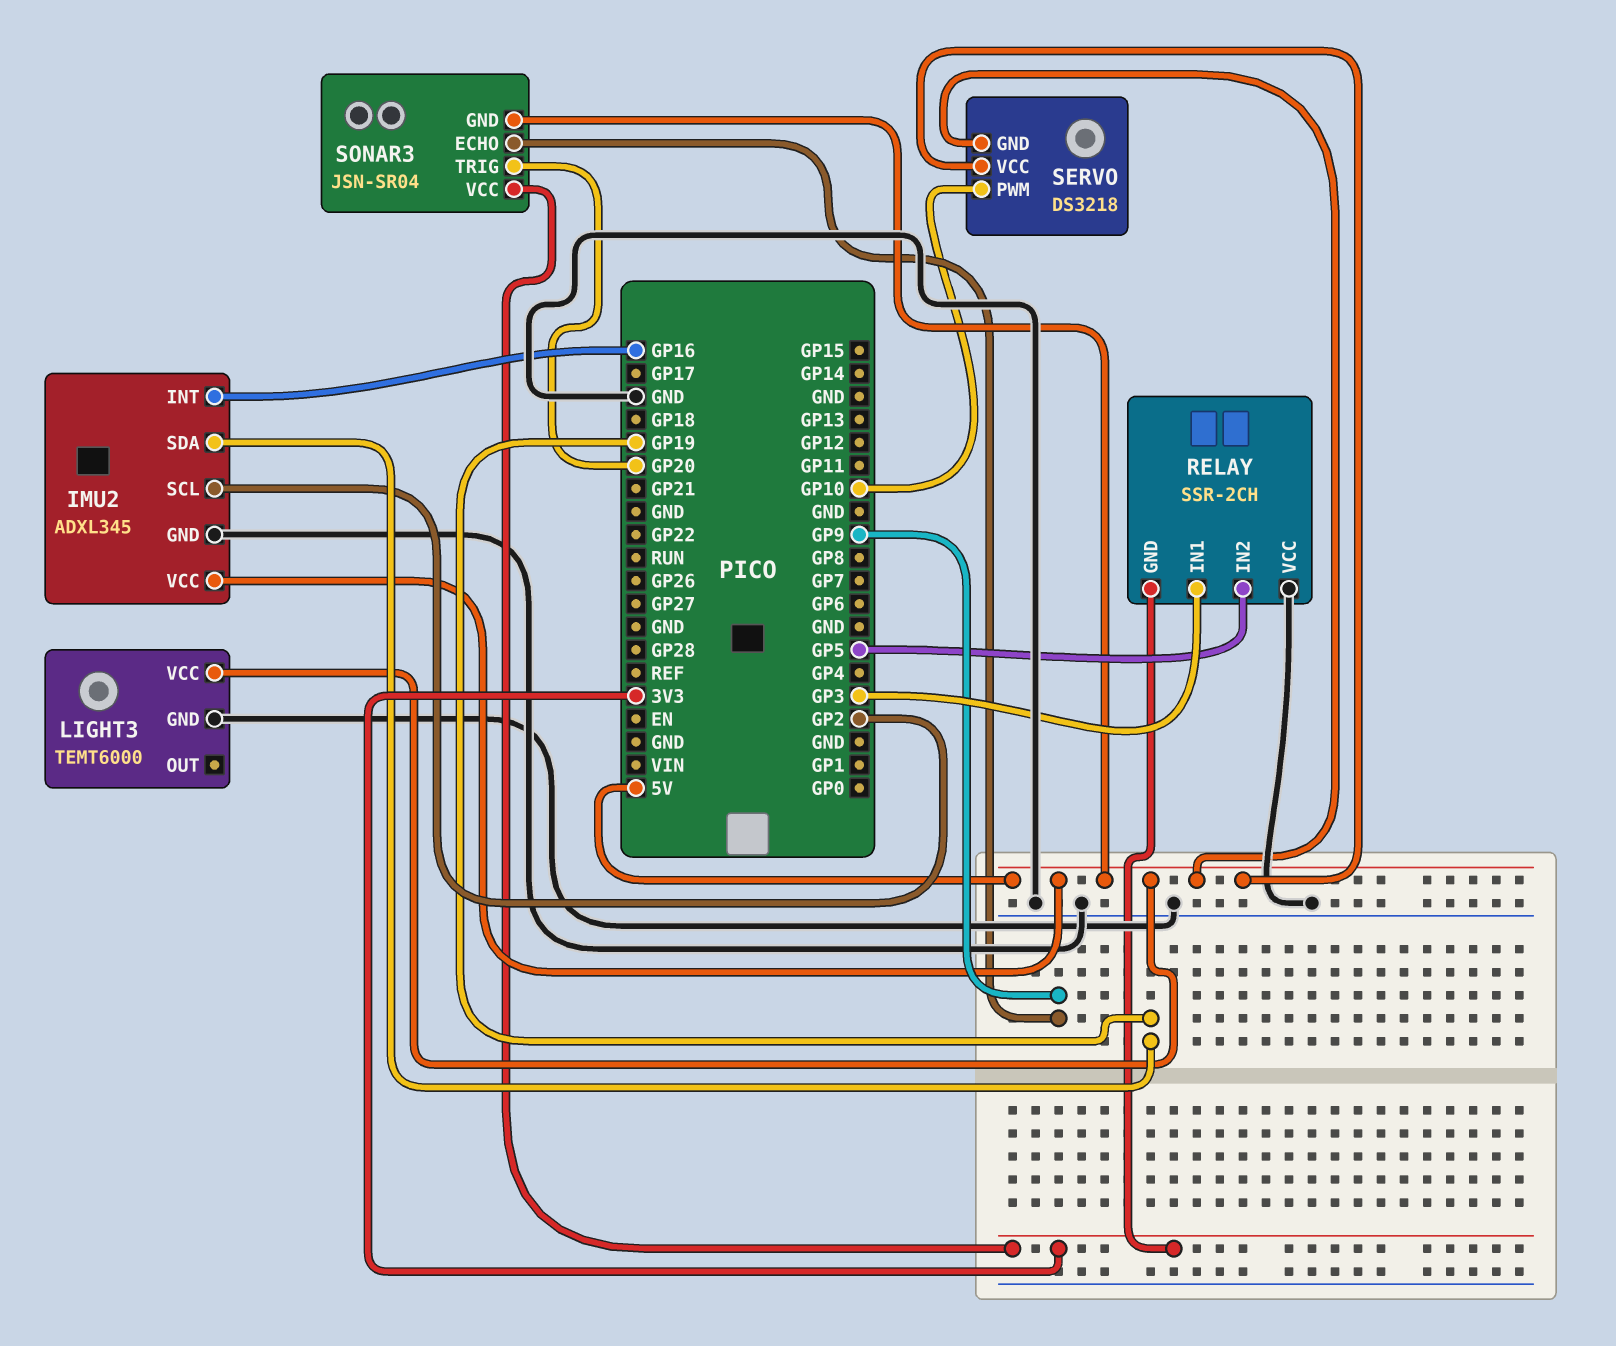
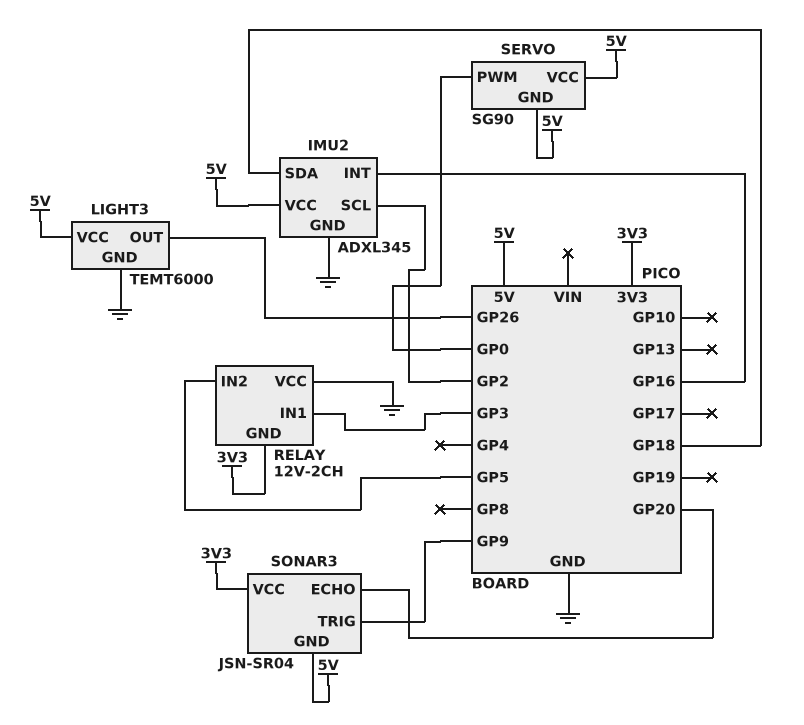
IMU2 pin SDA: GP19 -> GP18
LIGHT3 pin OUT: none -> GP26
RELAY: SSR-2CH -> 12V-2CH
SERVO: DS3218 -> SG90
SERVO pin PWM: GP10 -> GP0
SONAR3 pin ECHO: GP9 -> GP20
SONAR3 pin TRIG: GP20 -> GP9

